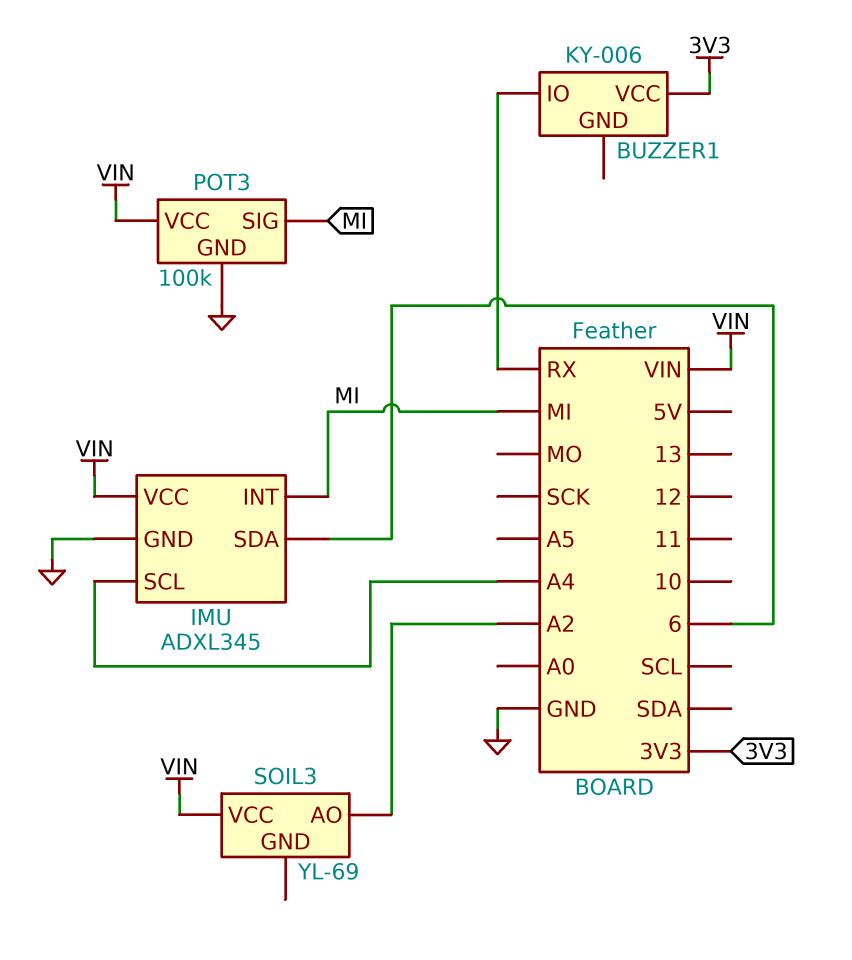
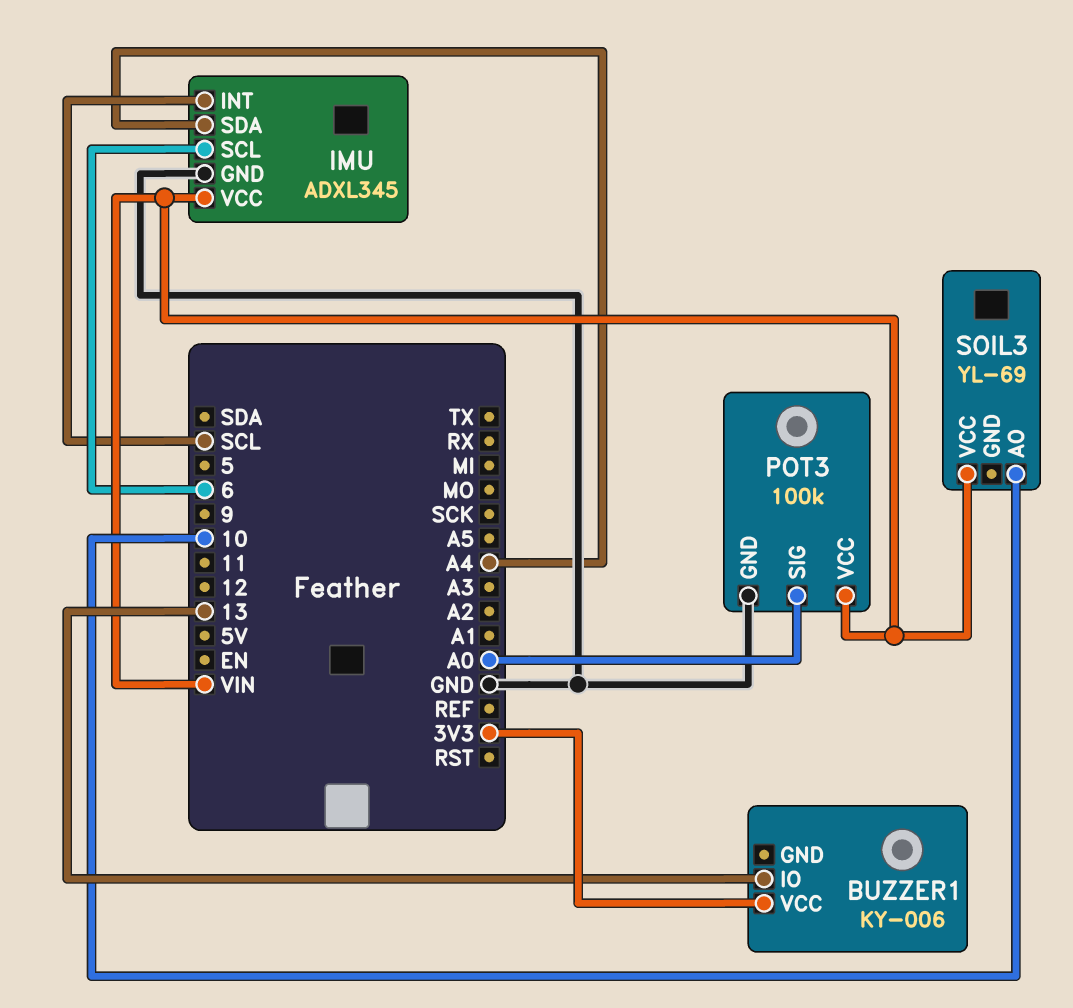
BUZZER1 pin IO: RX -> 13
IMU pin INT: MI -> SCL
IMU pin SCL: A4 -> 6
IMU pin SDA: 6 -> A4
POT3 pin SIG: MI -> A0
SOIL3 pin AO: A2 -> 10

